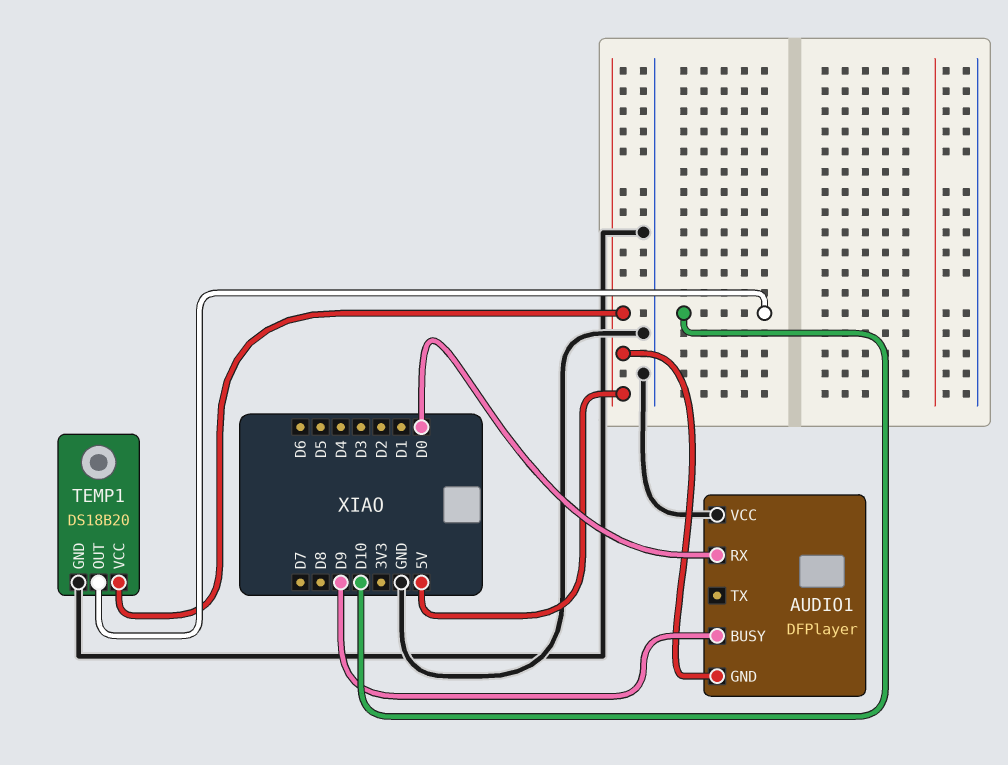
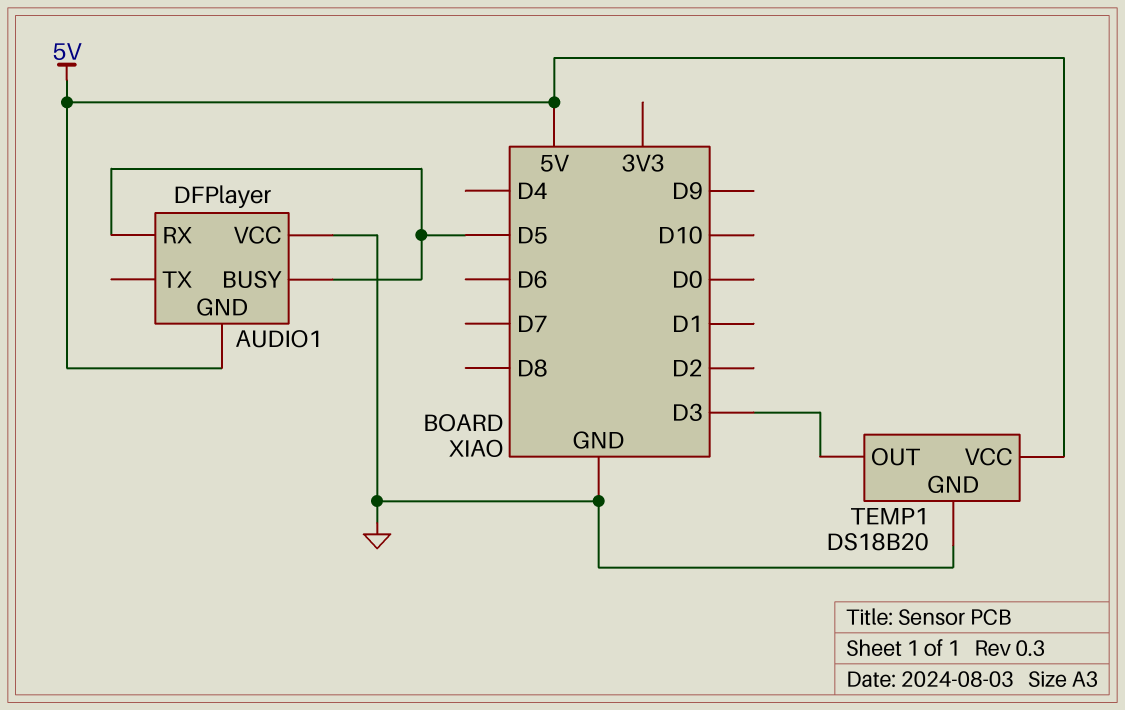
AUDIO1 pin BUSY: D9 -> D5
AUDIO1 pin RX: D0 -> D5
TEMP1 pin OUT: D10 -> D3

